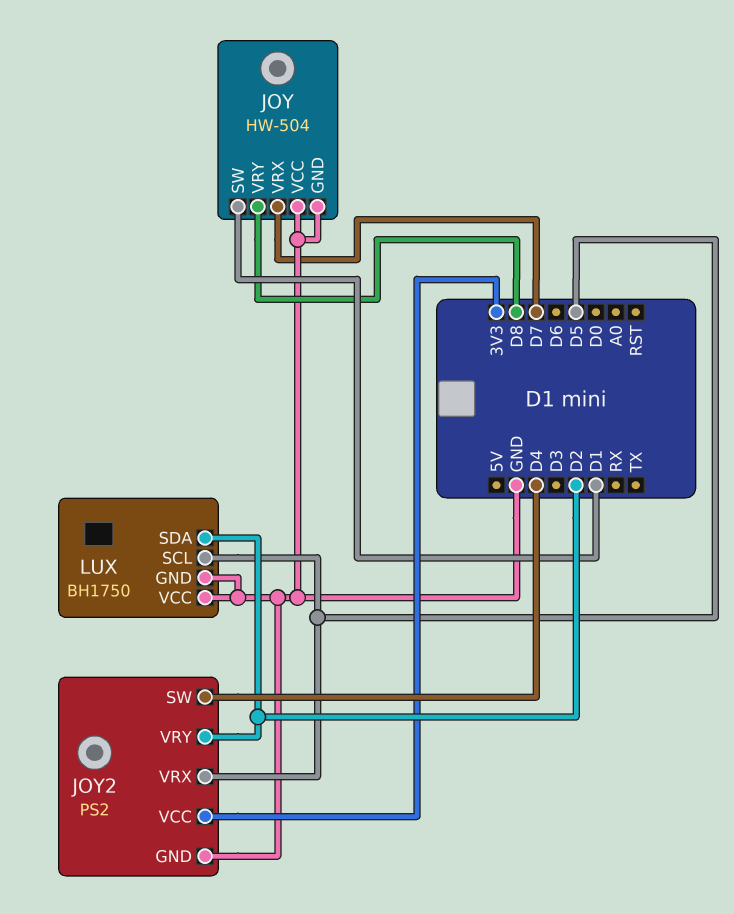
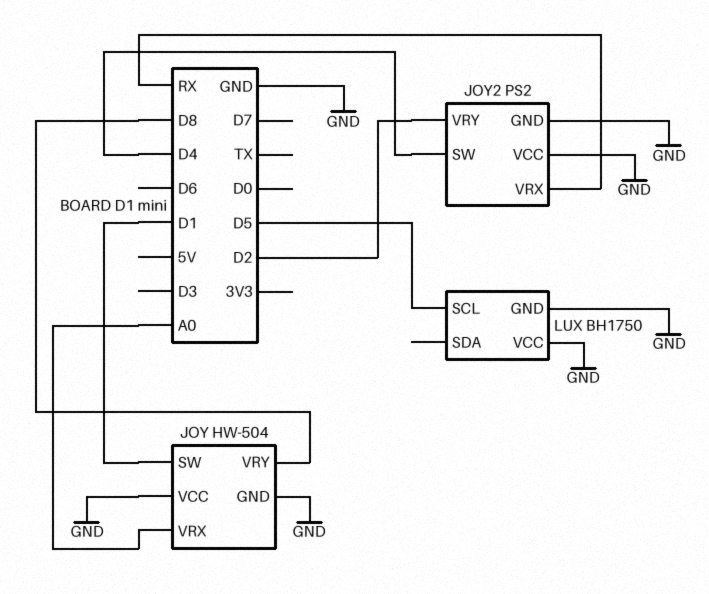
JOY pin VRX: D7 -> A0
JOY2 pin VCC: 3V3 -> GND
JOY2 pin VRX: D5 -> RX
LUX pin SDA: D2 -> none

